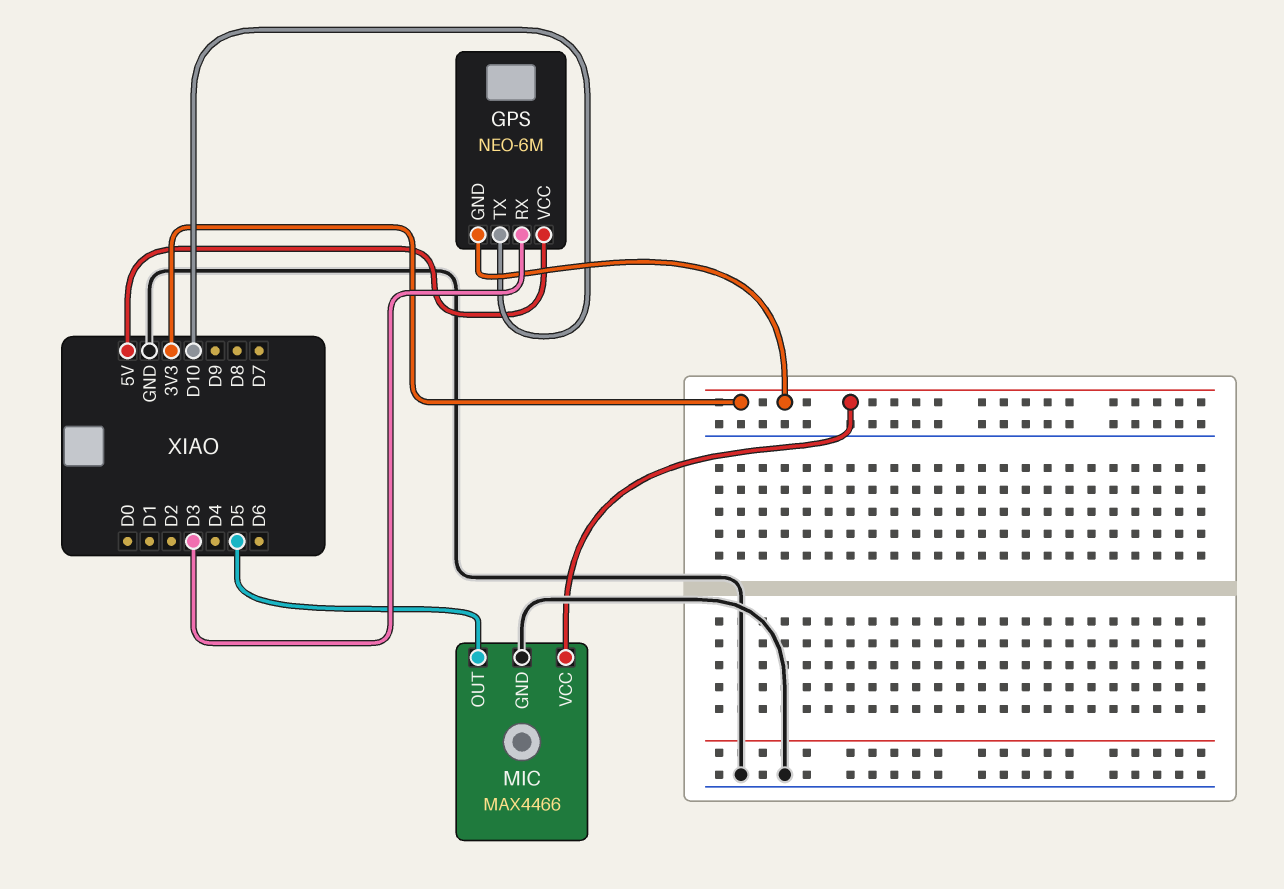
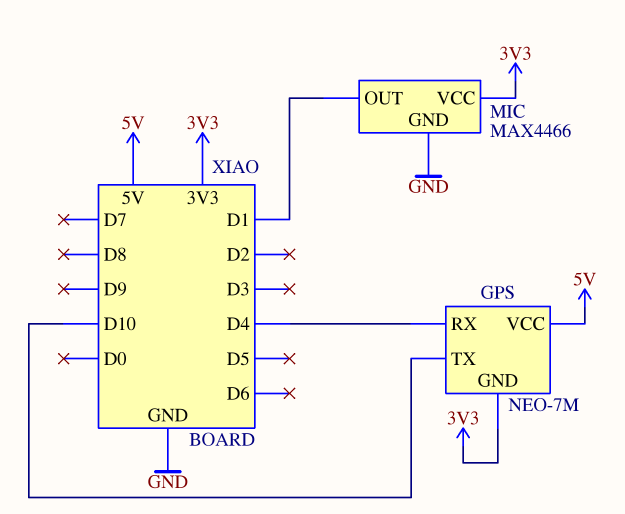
GPS: NEO-6M -> NEO-7M
GPS pin RX: D3 -> D4
MIC pin OUT: D5 -> D1

